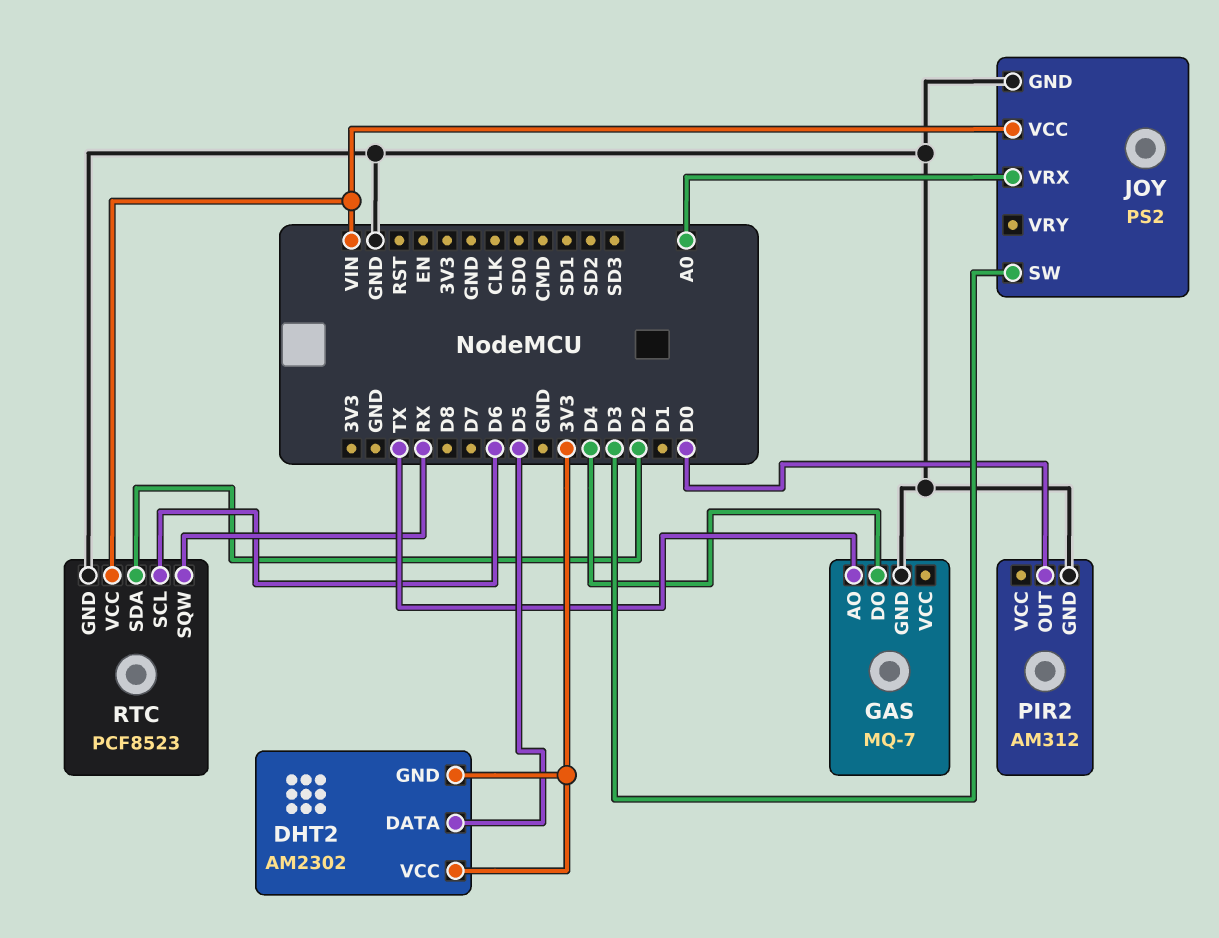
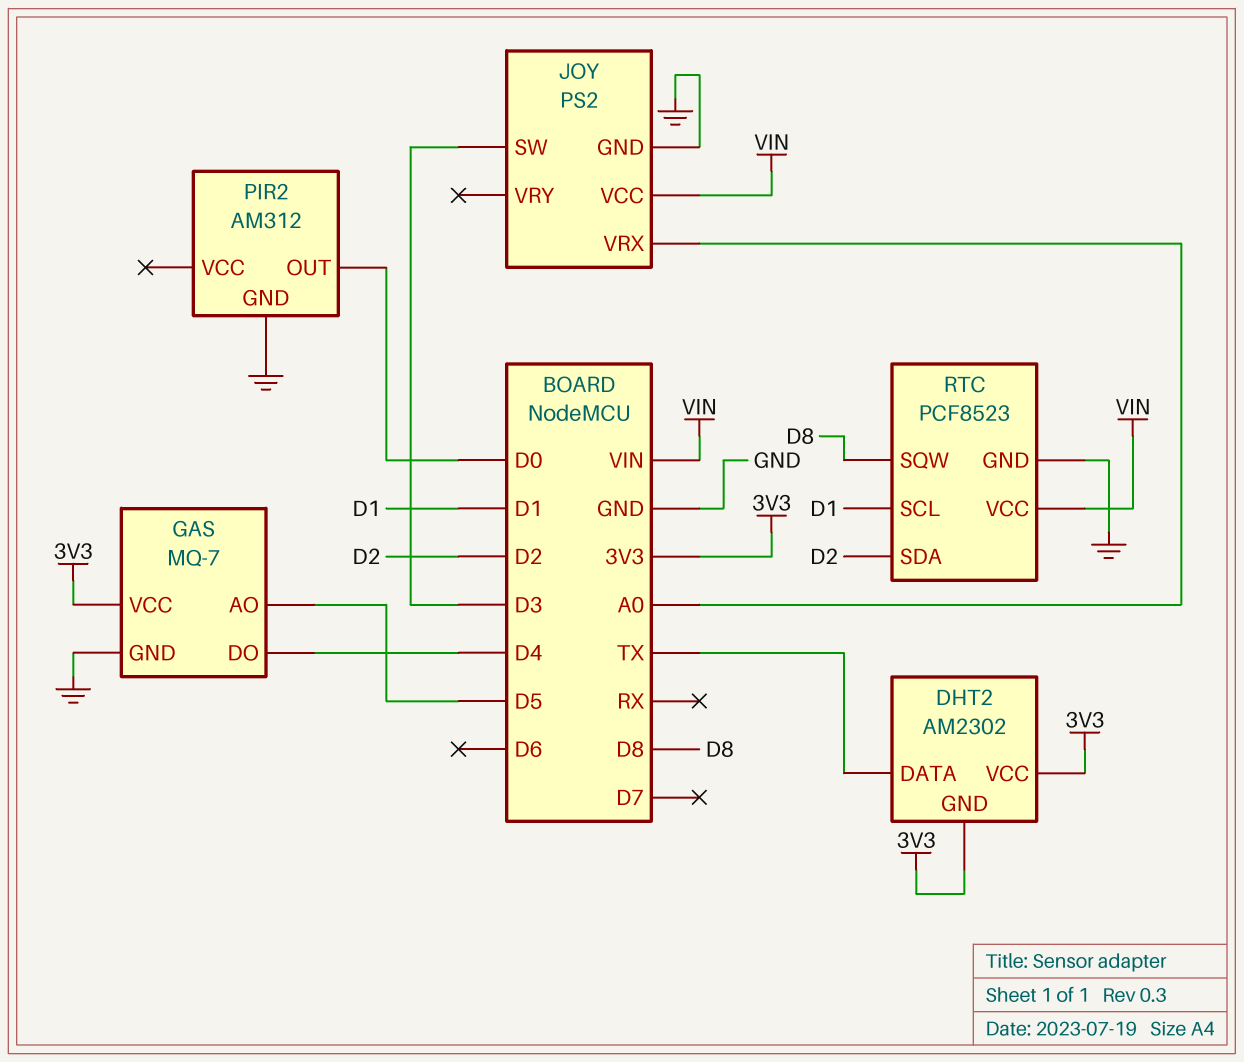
DHT2 pin DATA: D5 -> TX
GAS pin AO: TX -> D5
GAS pin VCC: none -> 3V3
RTC pin SCL: D6 -> D1
RTC pin SQW: RX -> D8

